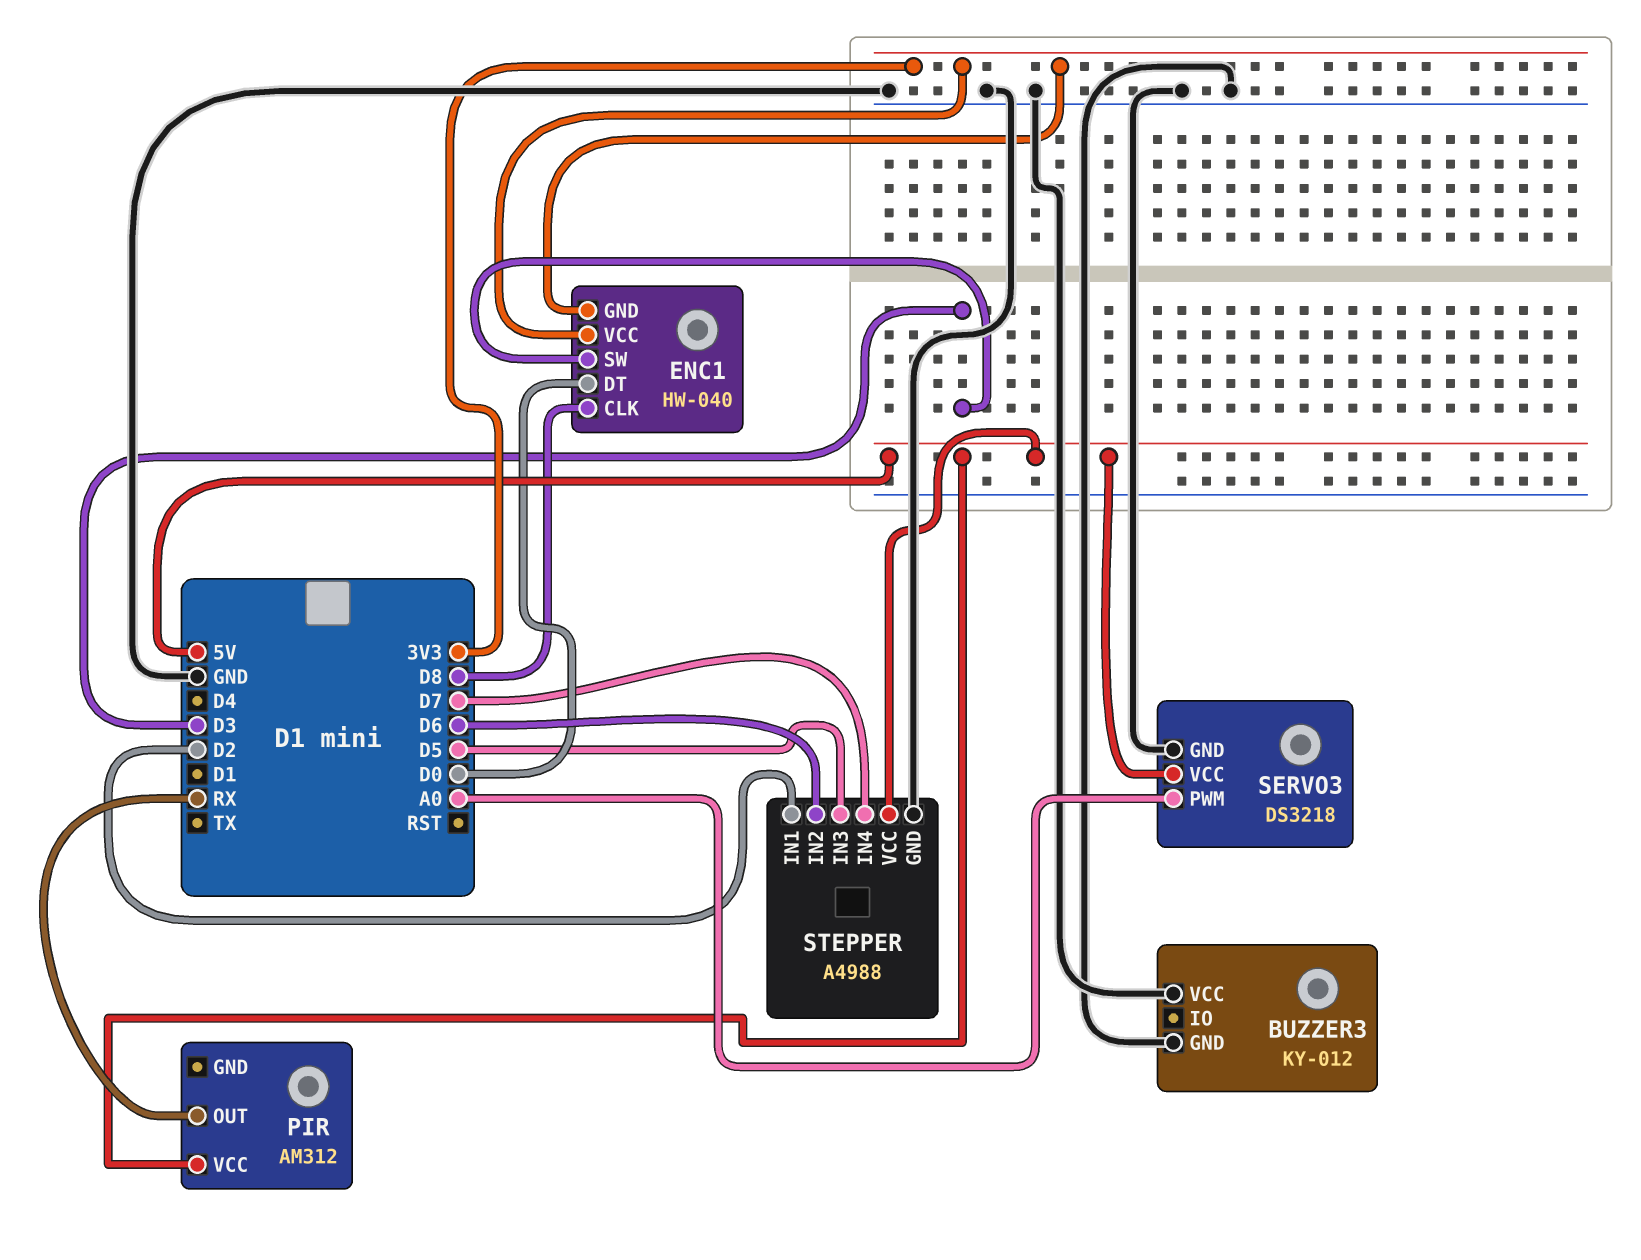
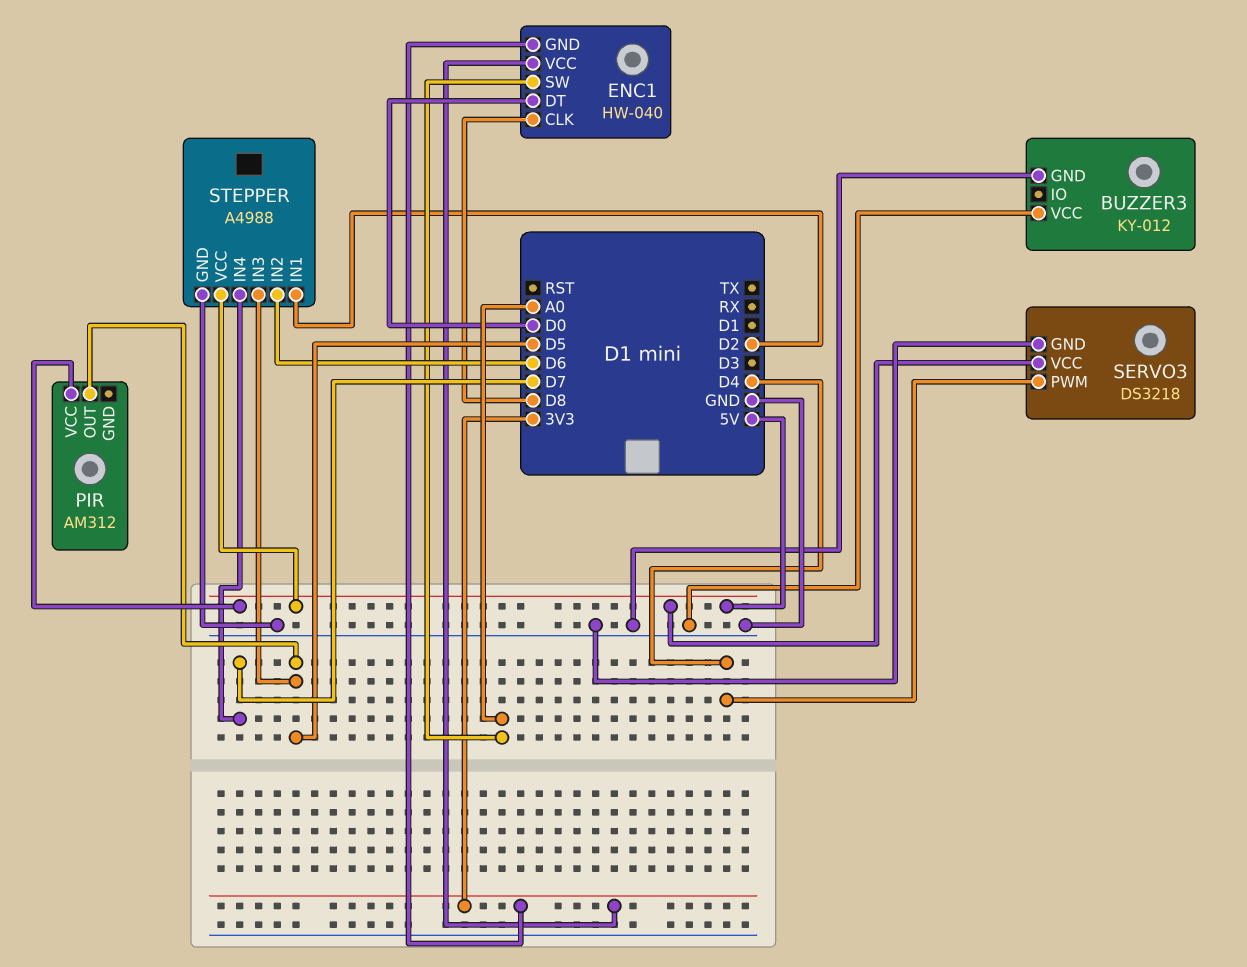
ENC1 pin SW: D3 -> A0
PIR pin OUT: RX -> D5
SERVO3 pin PWM: A0 -> D4

